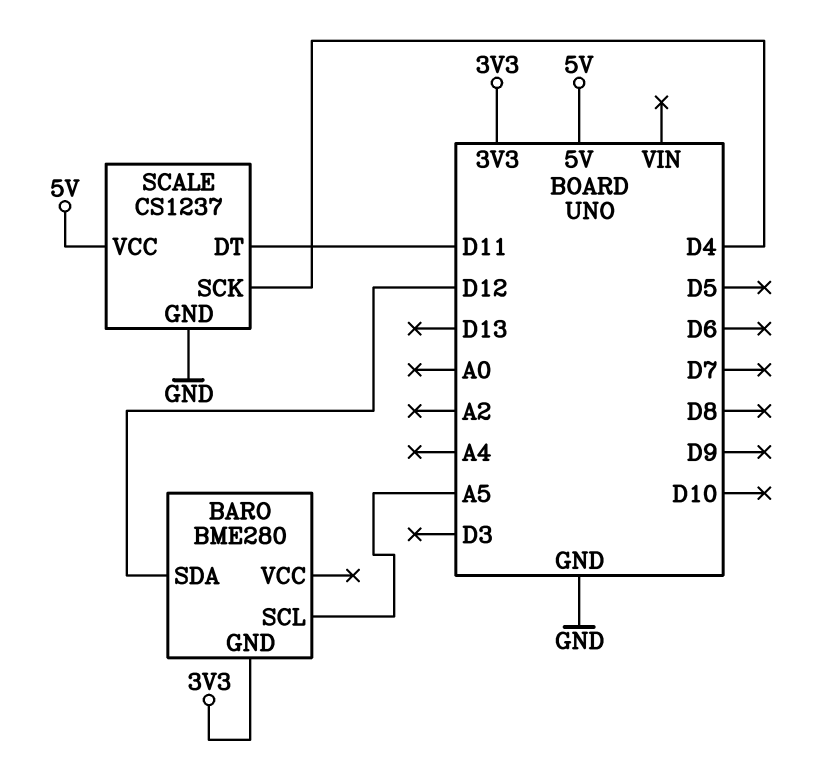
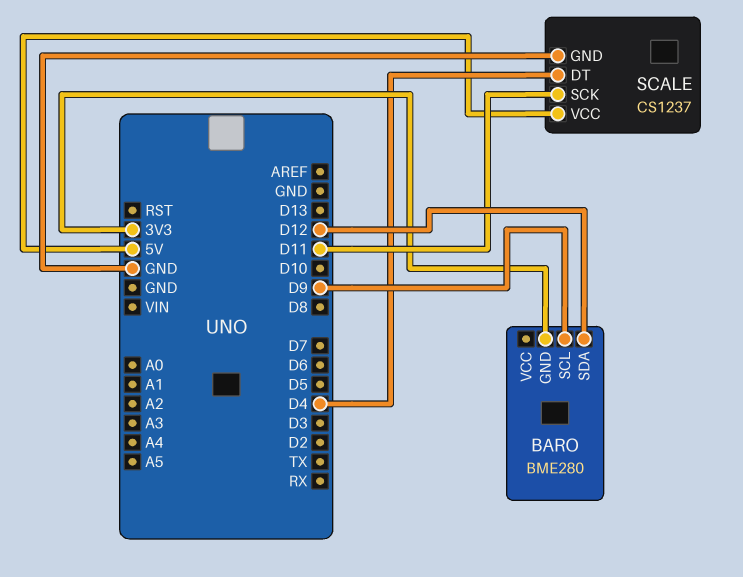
BARO pin SCL: A5 -> D9
SCALE pin DT: D11 -> D4
SCALE pin SCK: D4 -> D11

